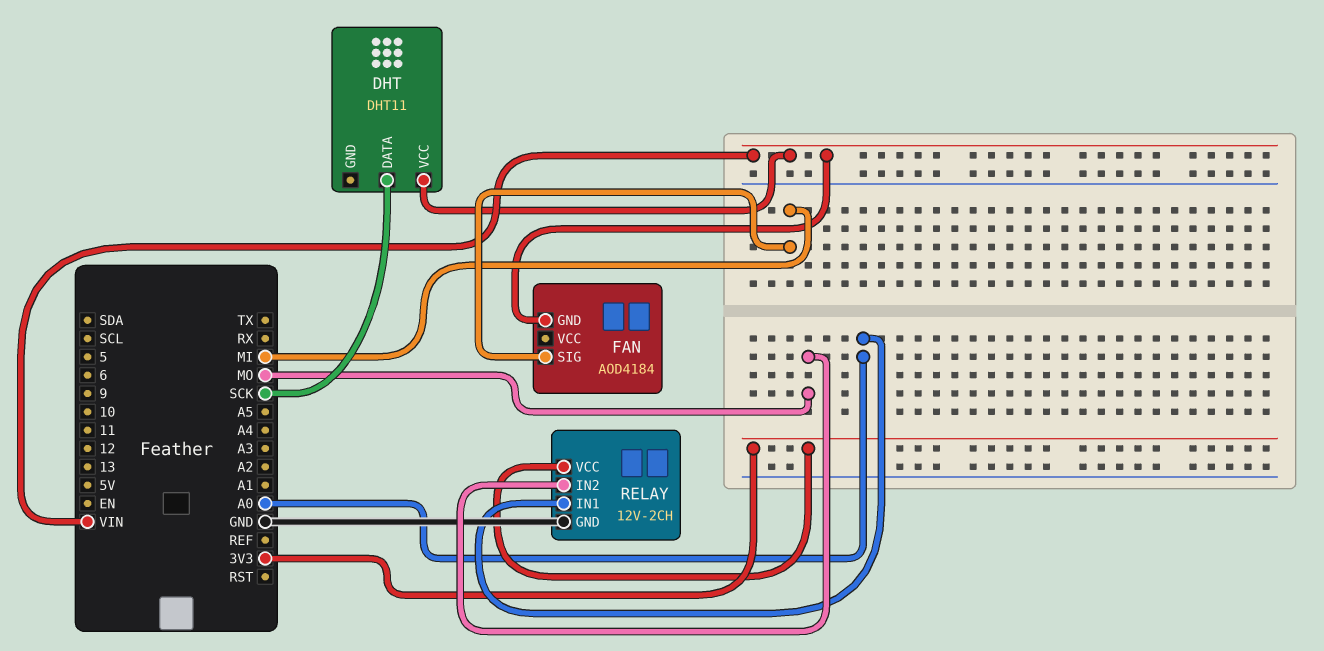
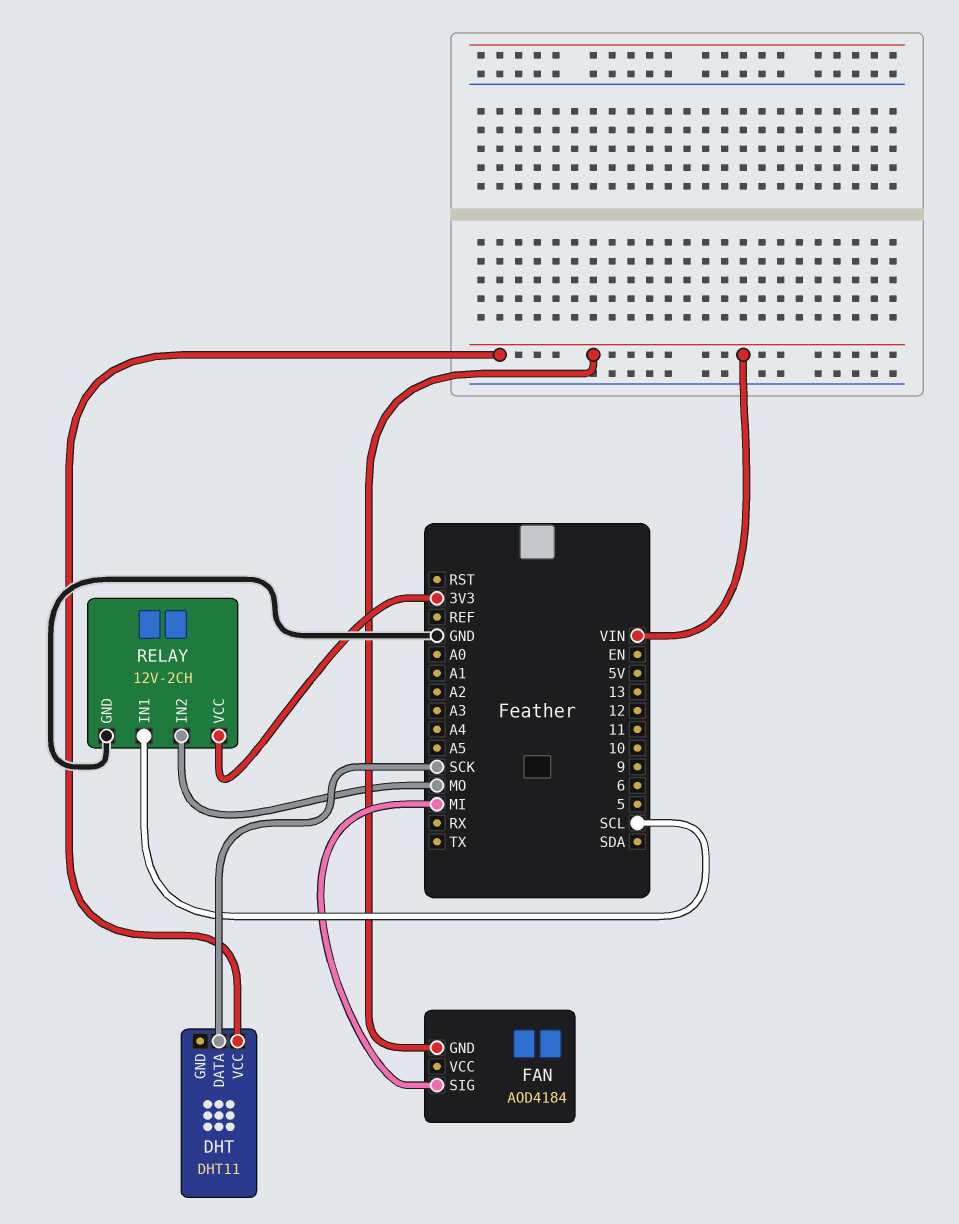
RELAY pin IN1: A0 -> SCL

